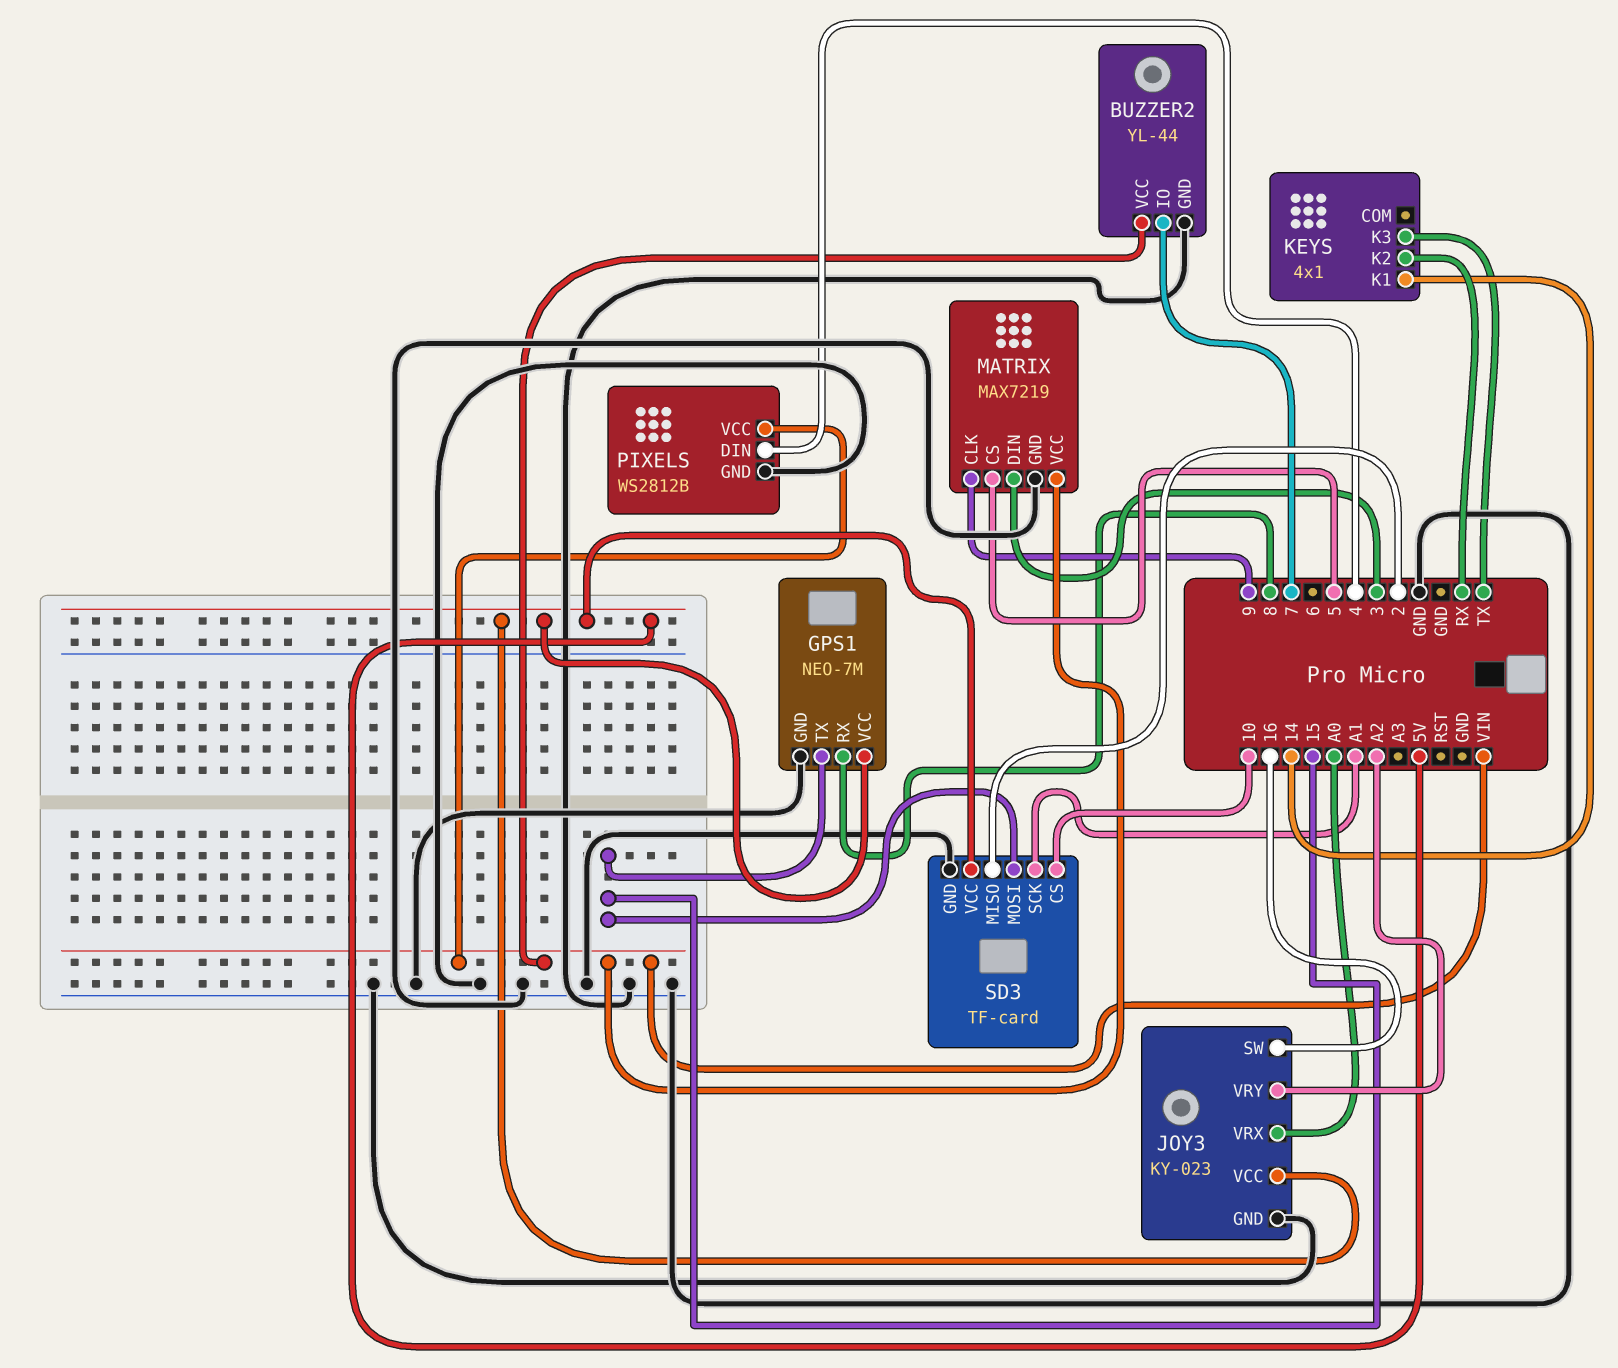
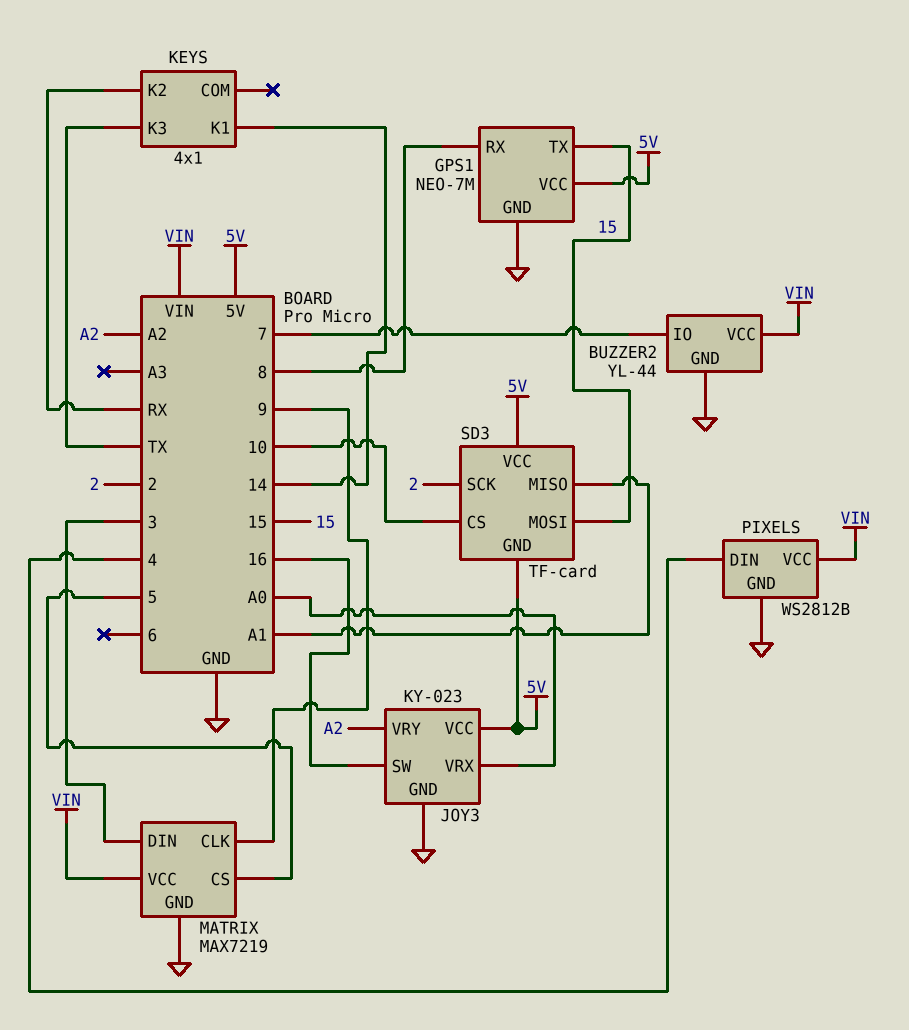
SD3 pin GND: GND -> 5V
SD3 pin MISO: 2 -> A1
SD3 pin SCK: A1 -> 2

